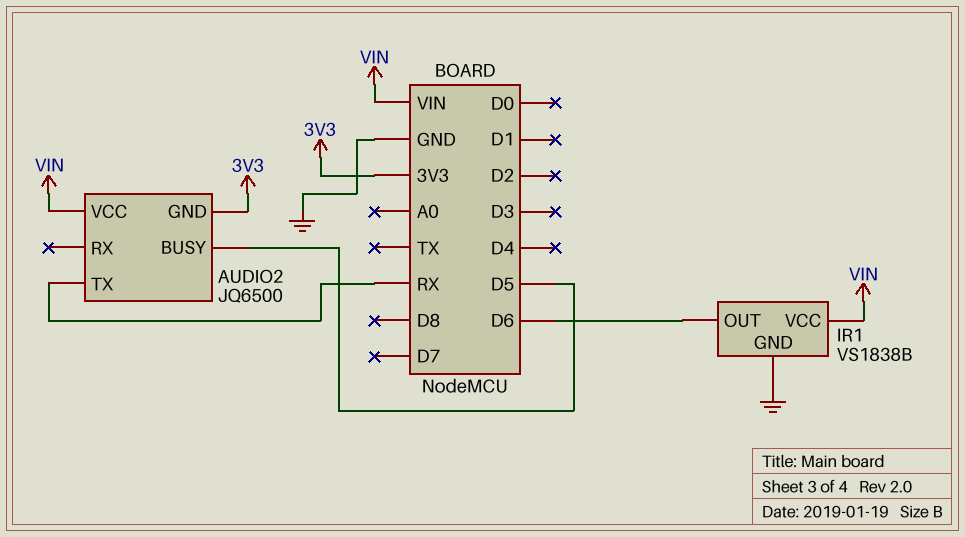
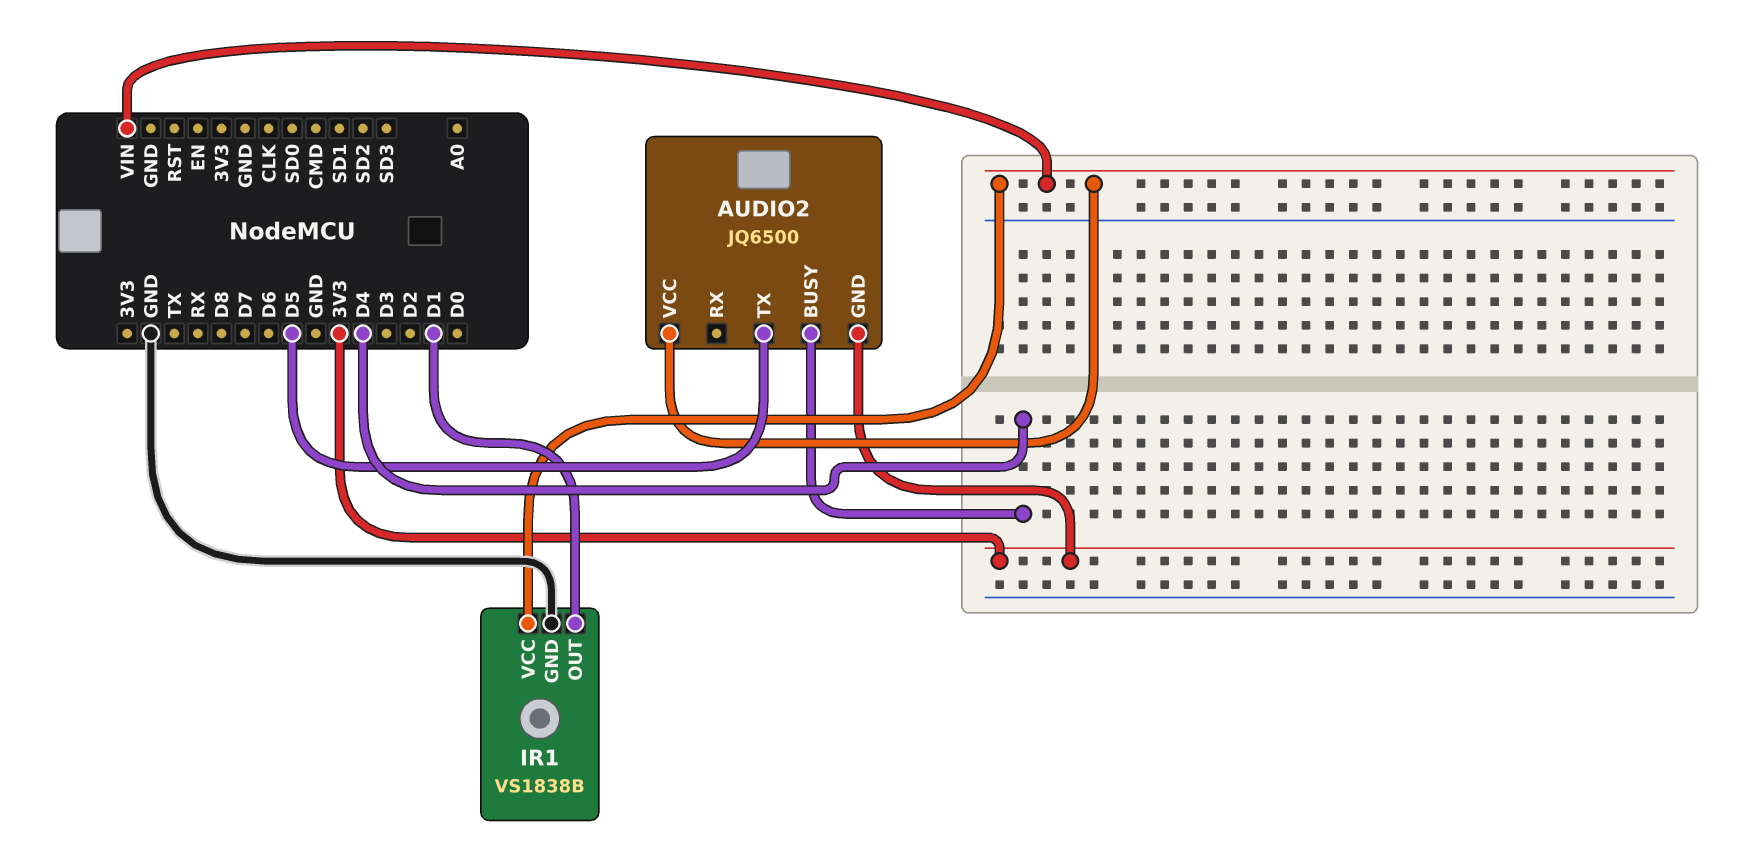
AUDIO2 pin BUSY: D5 -> D4
AUDIO2 pin TX: RX -> D5
IR1 pin OUT: D6 -> D1

